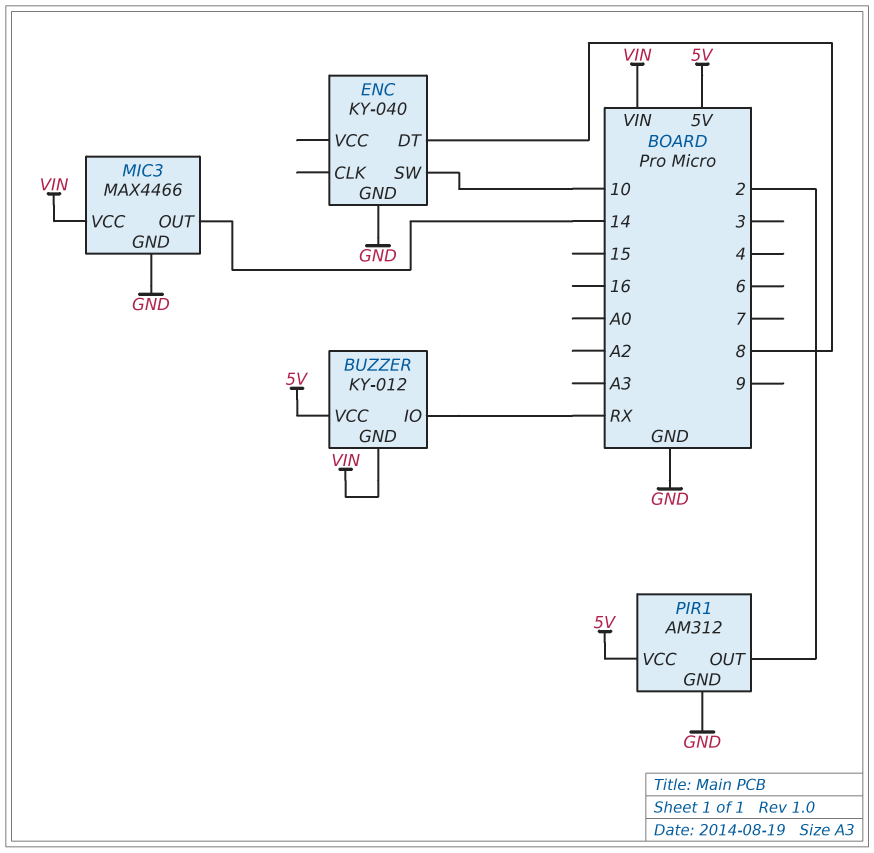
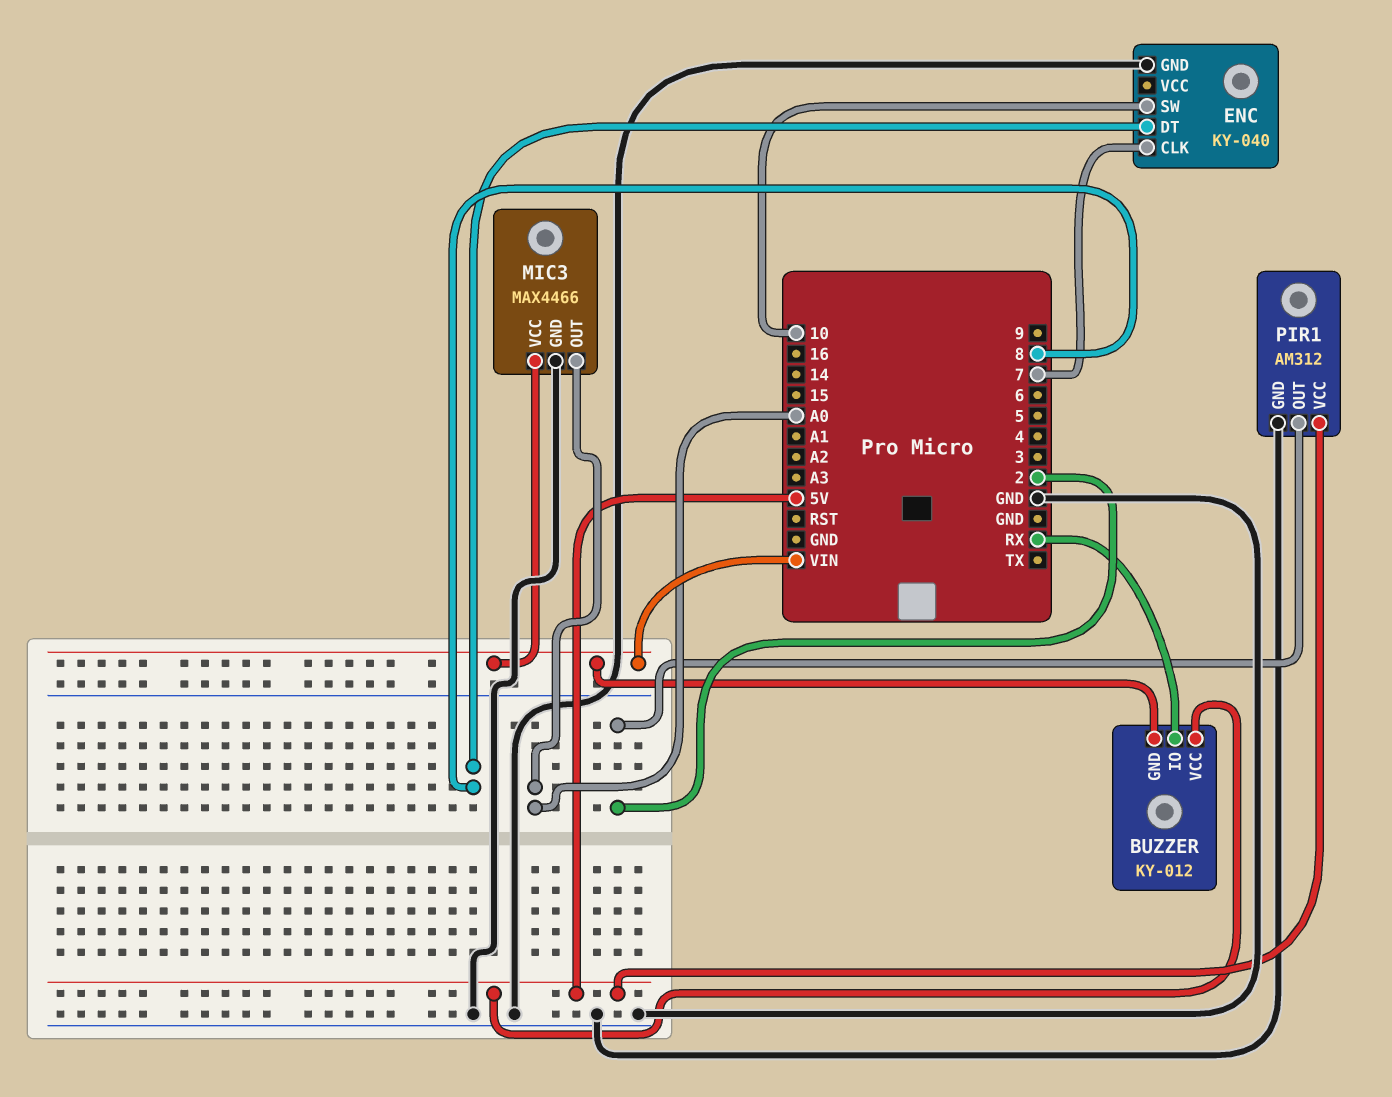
ENC pin CLK: none -> 7
MIC3 pin OUT: 14 -> A0

